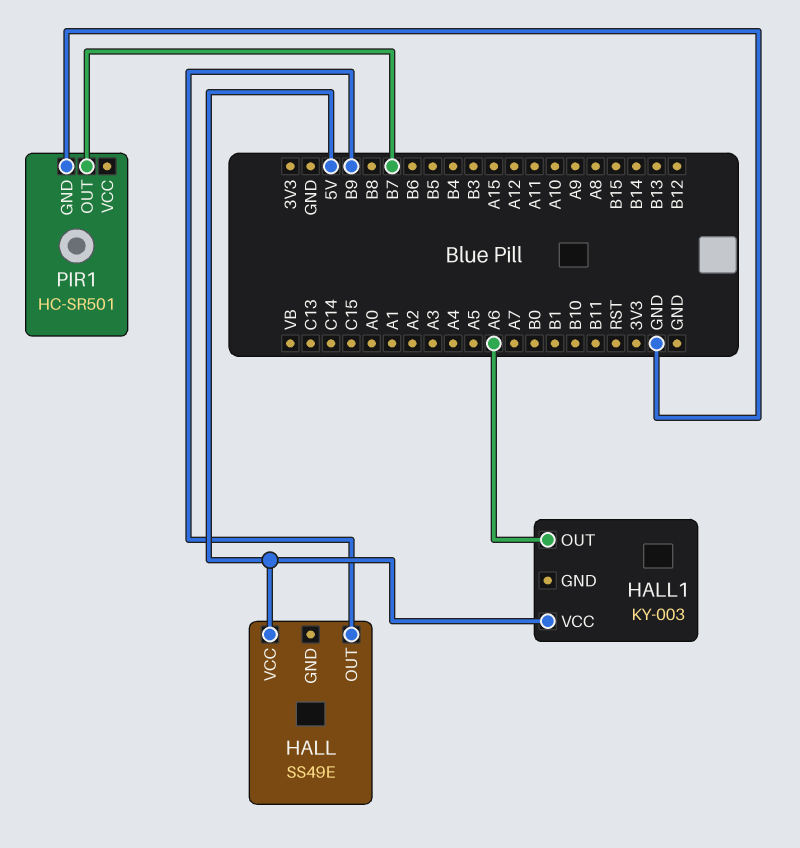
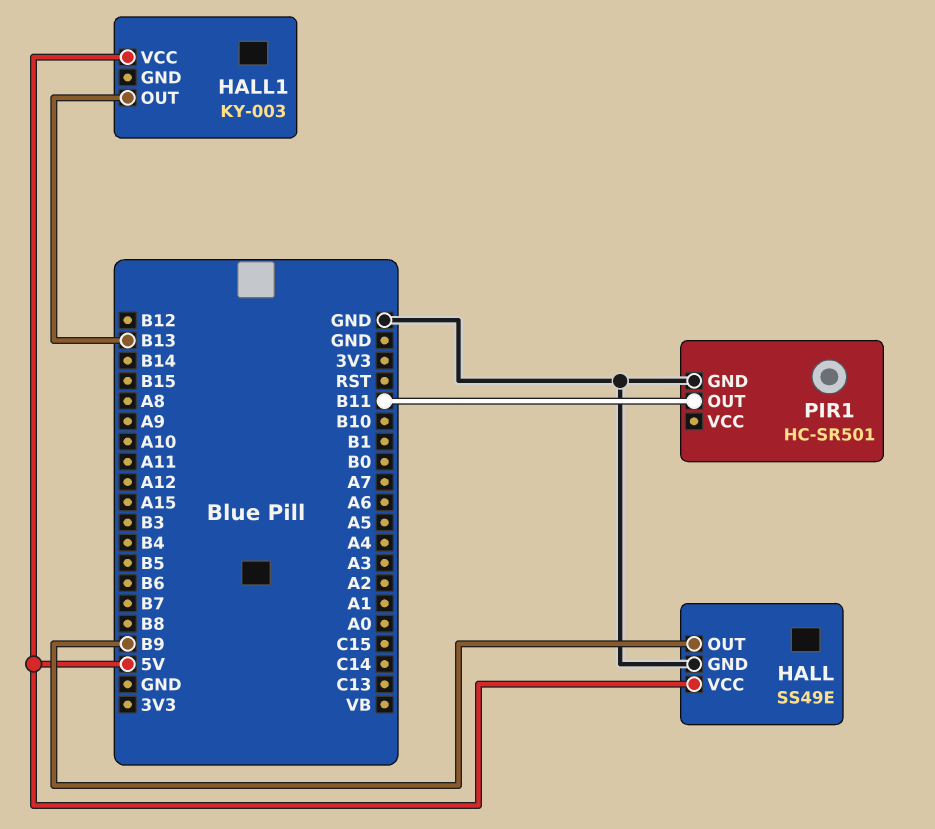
HALL pin GND: none -> GND
HALL1 pin OUT: A6 -> B13
PIR1 pin OUT: B7 -> B11

